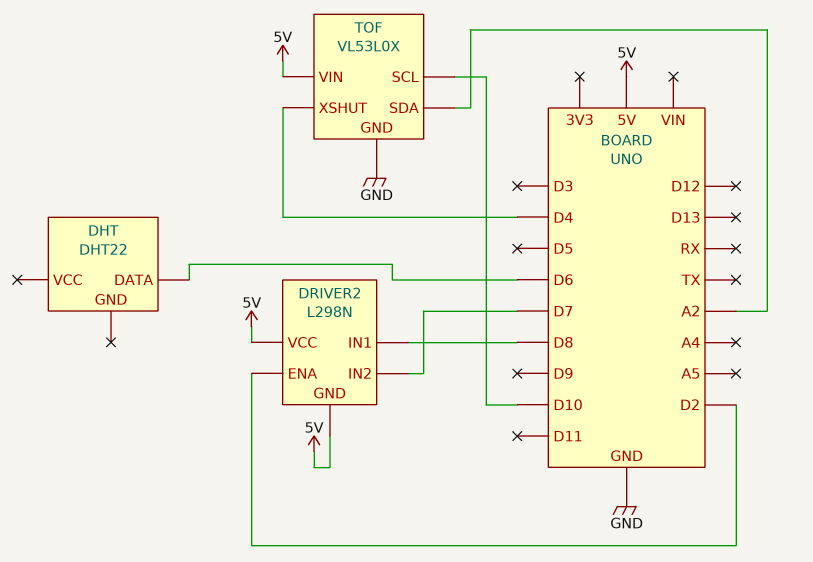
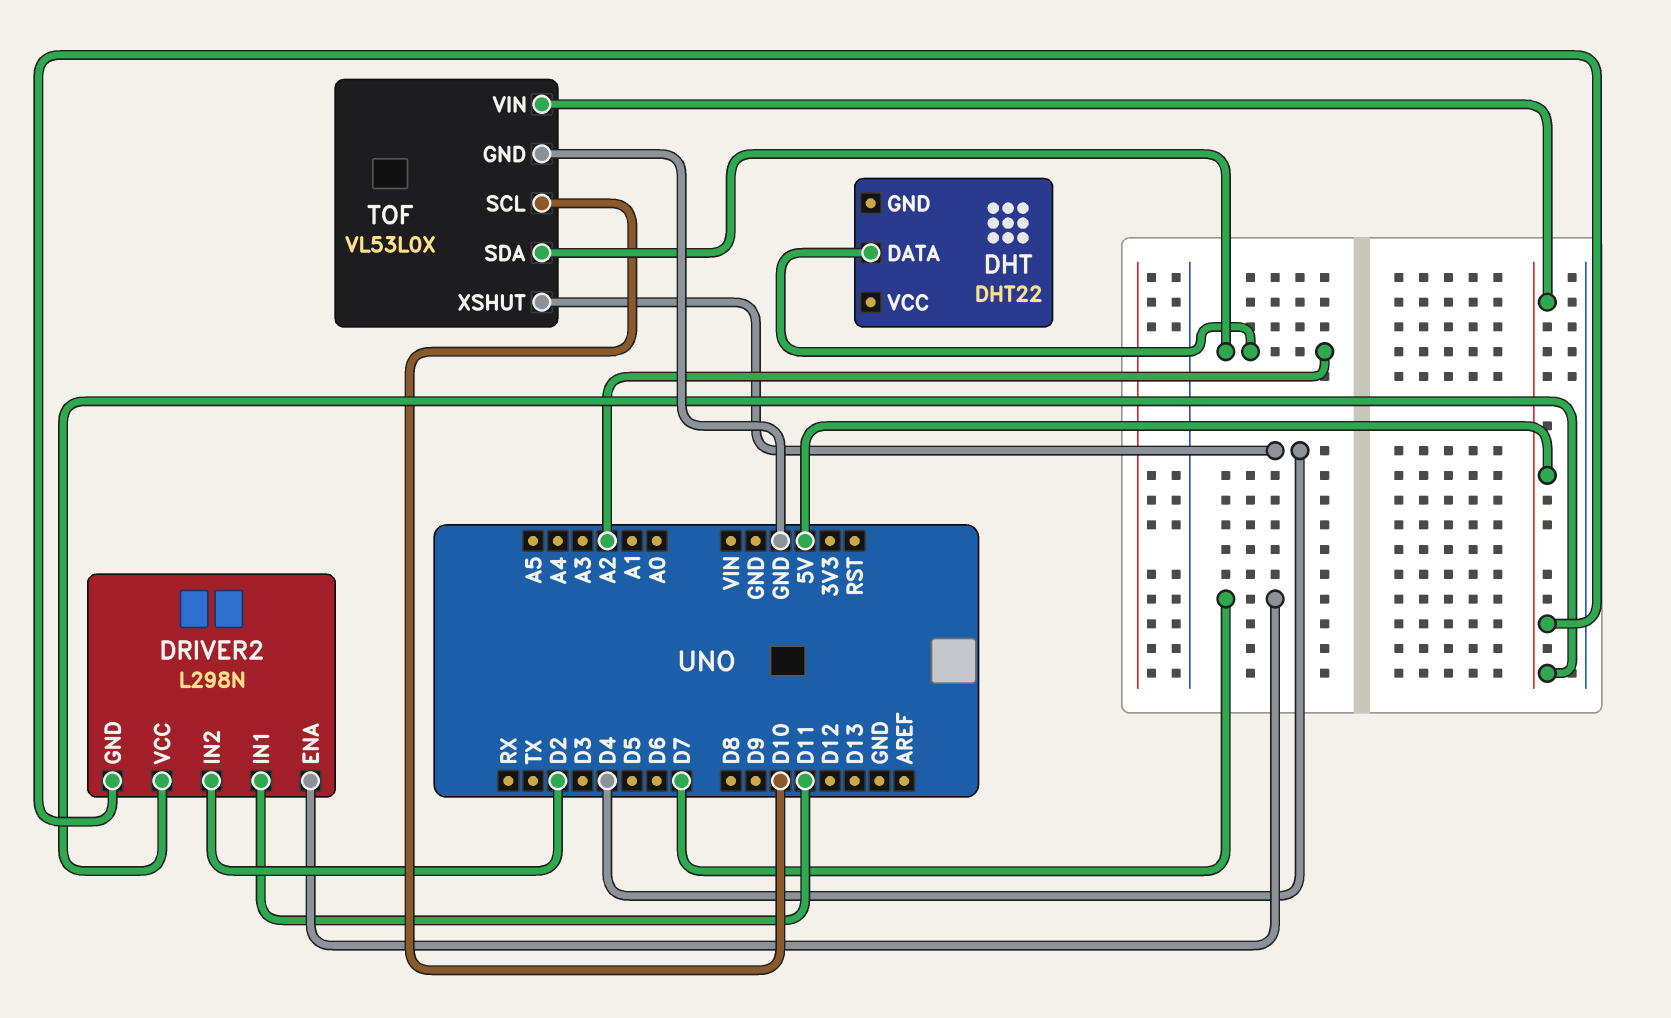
DHT pin DATA: D6 -> A2
DRIVER2 pin ENA: D2 -> D7
DRIVER2 pin IN1: D8 -> D11
DRIVER2 pin IN2: D7 -> D2

